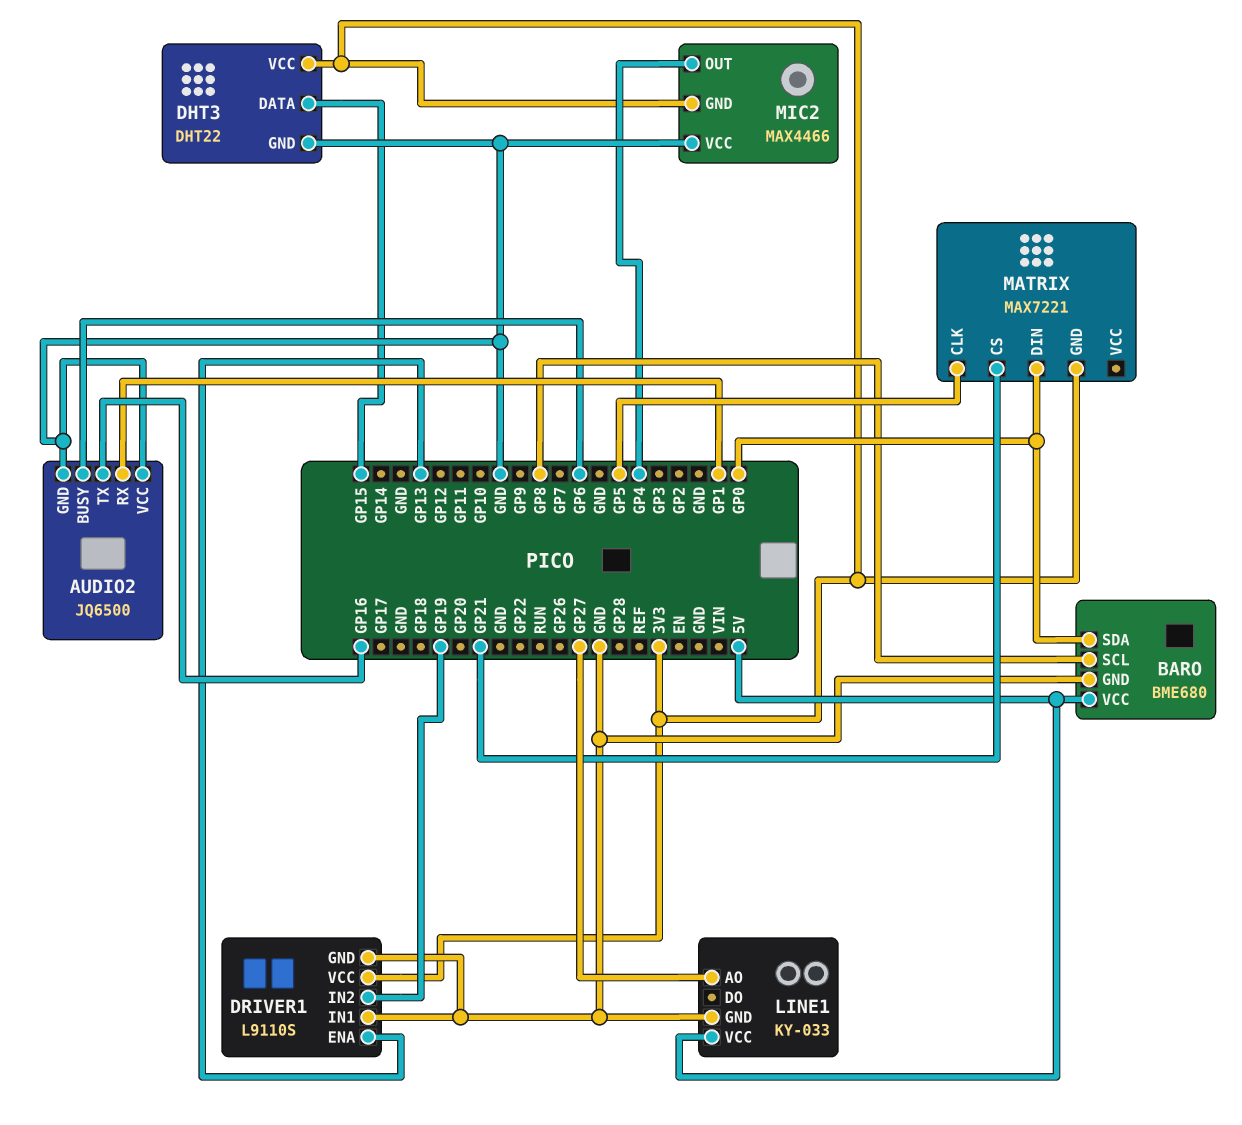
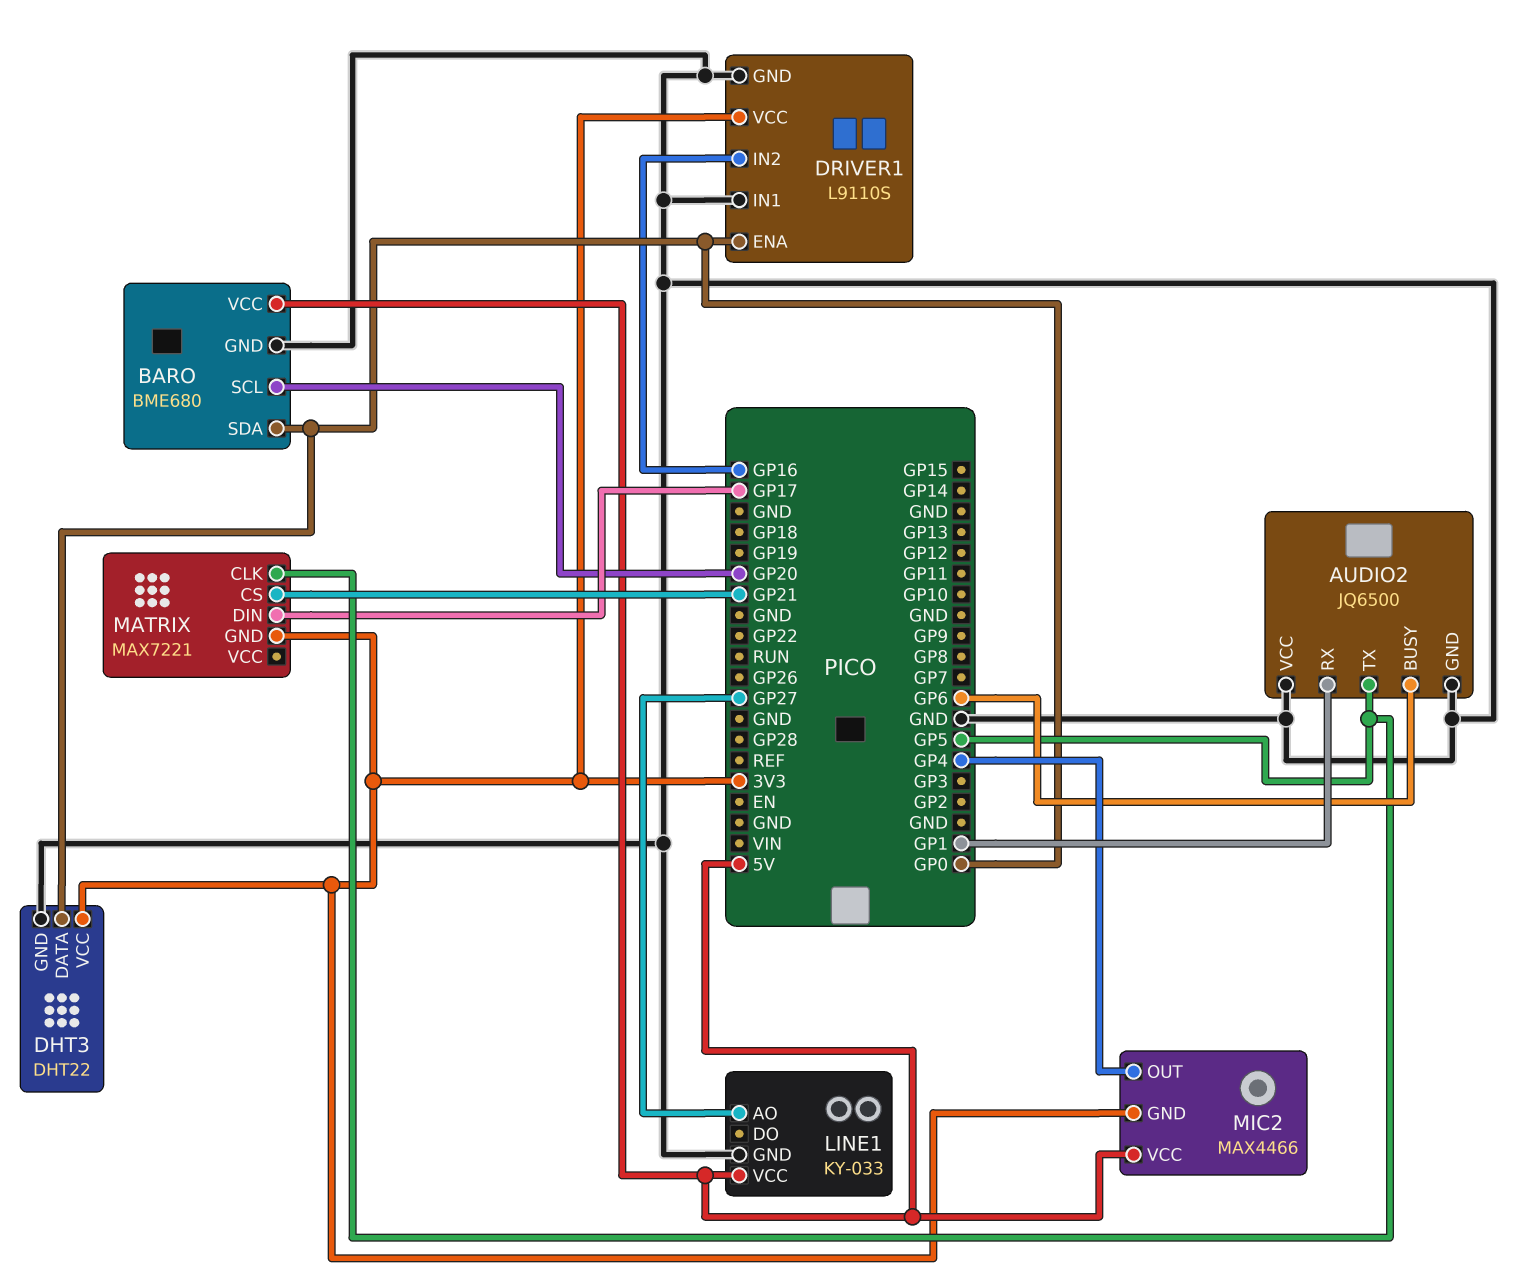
AUDIO2 pin TX: GP16 -> GP5
BARO pin SCL: GP8 -> GP20
DHT3 pin DATA: GP15 -> GP0
DRIVER1 pin ENA: GP13 -> GP0
DRIVER1 pin IN2: GP19 -> GP16
MATRIX pin DIN: GP0 -> GP17
MIC2 pin VCC: GND -> 5V

